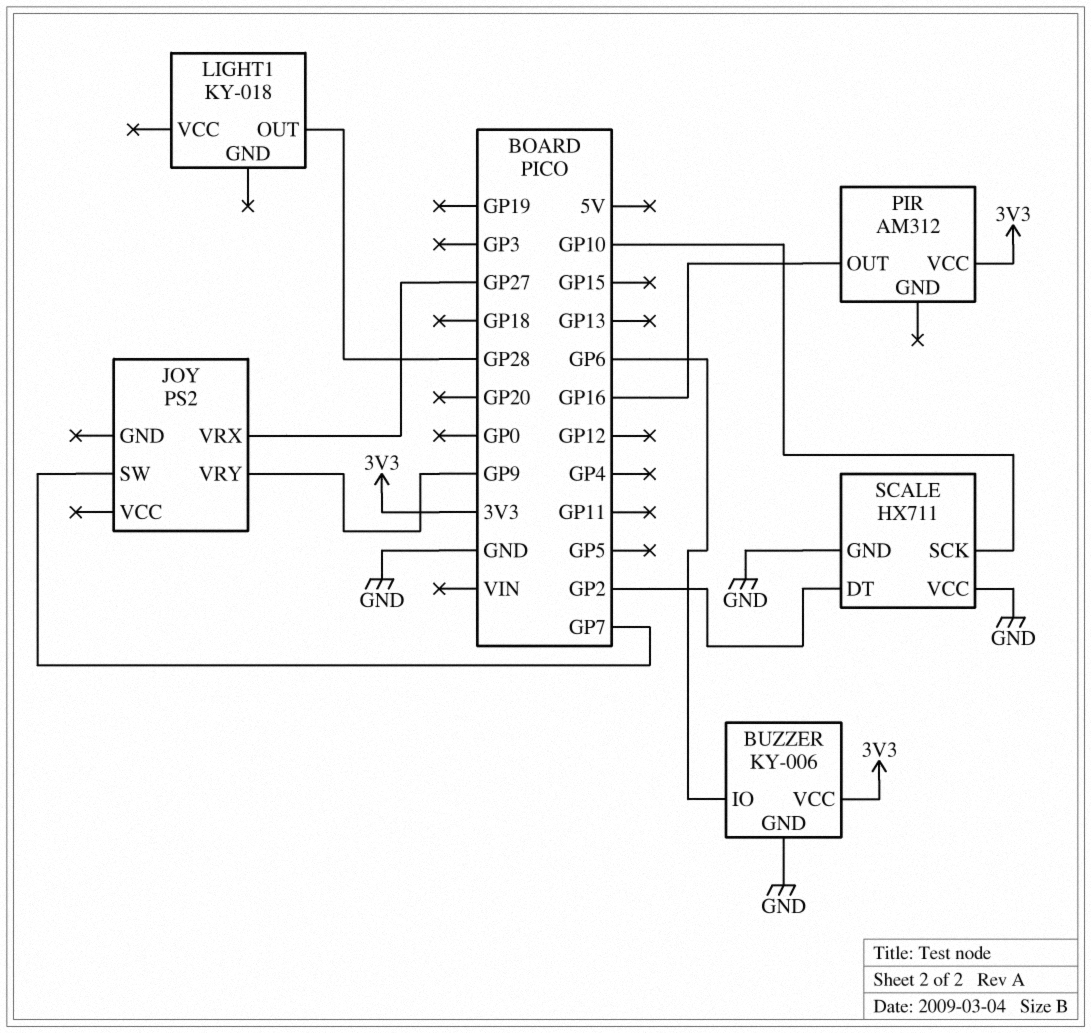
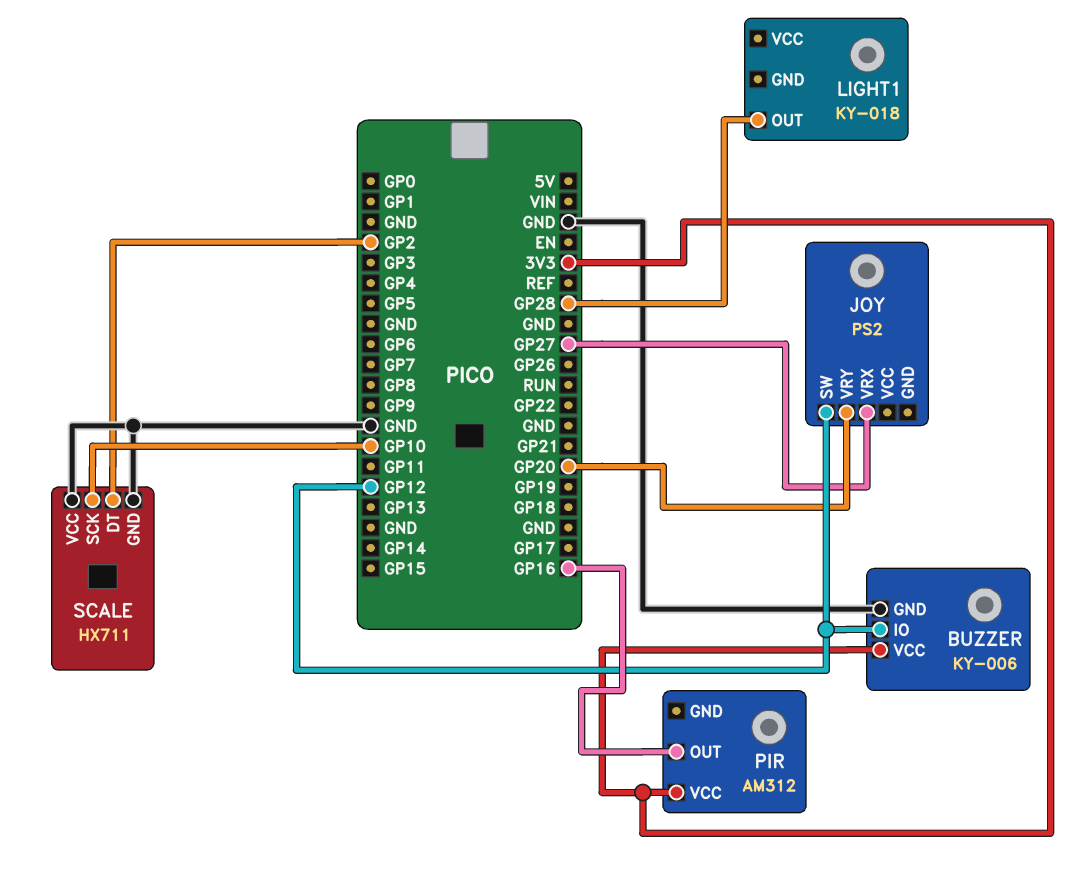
BUZZER pin IO: GP6 -> GP12
JOY pin SW: GP7 -> GP12
JOY pin VRY: GP9 -> GP20

